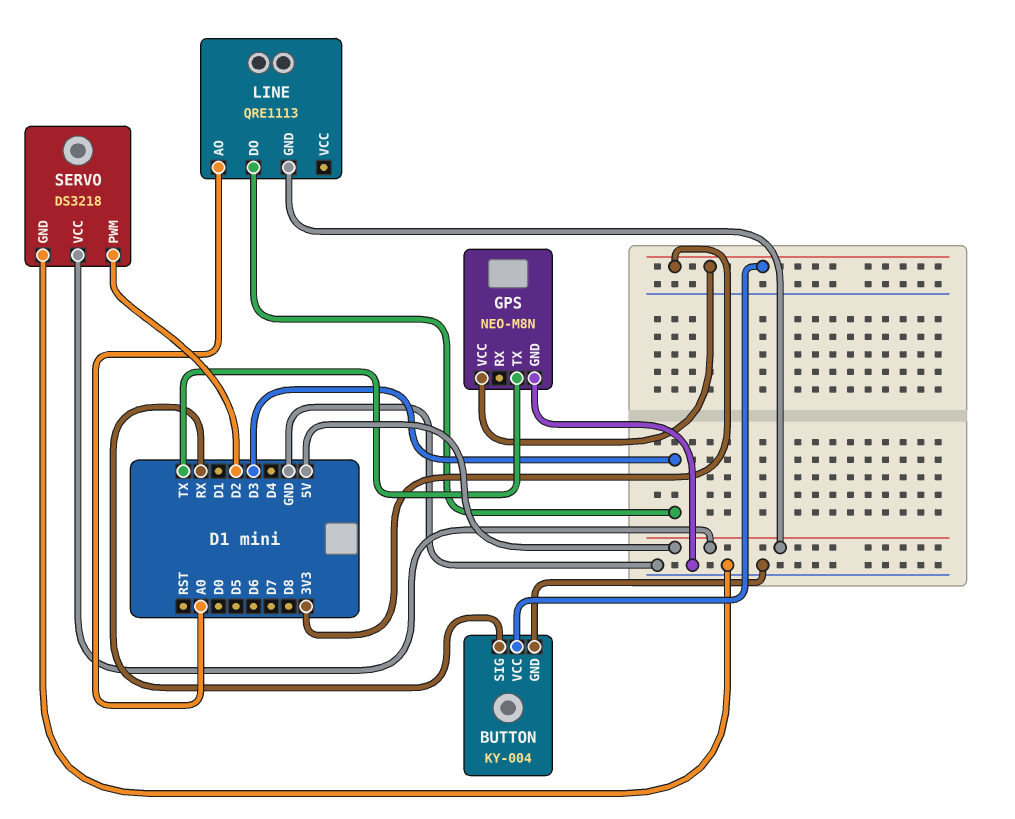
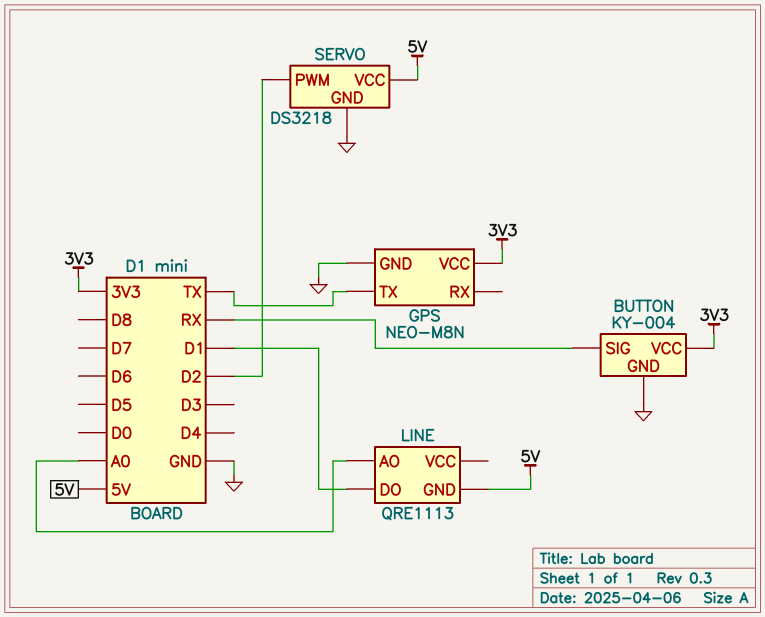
LINE pin DO: D3 -> D1

